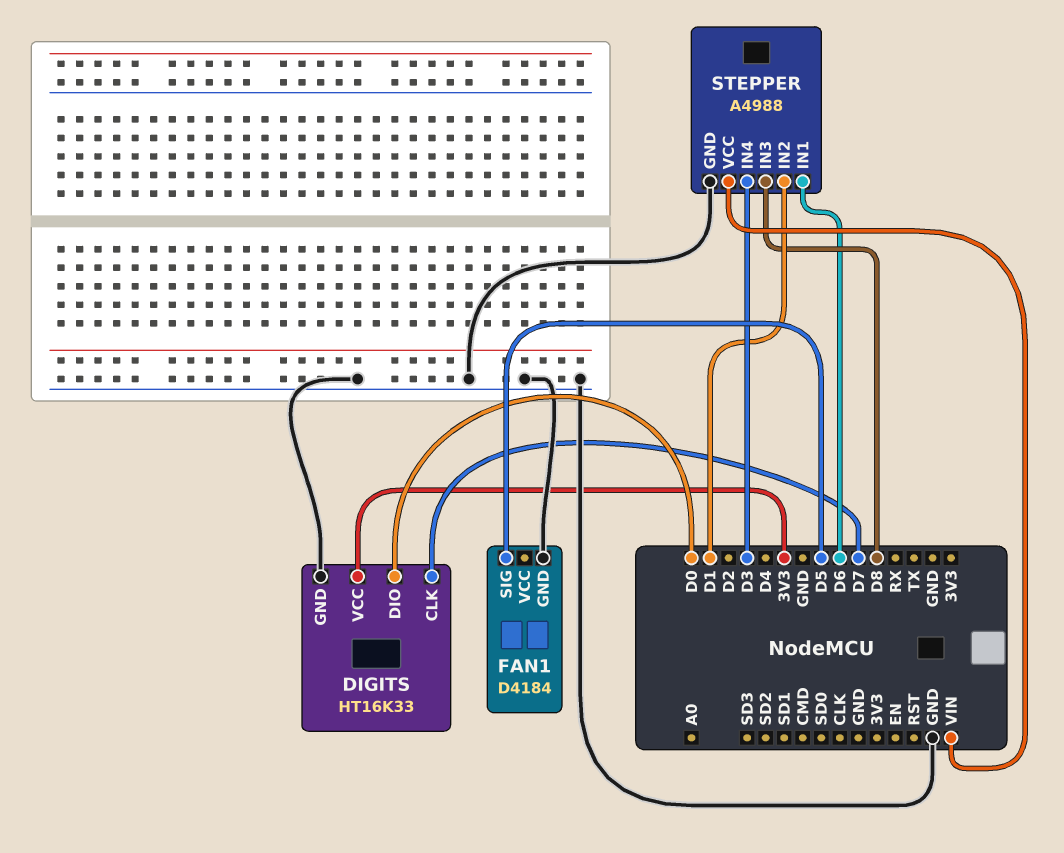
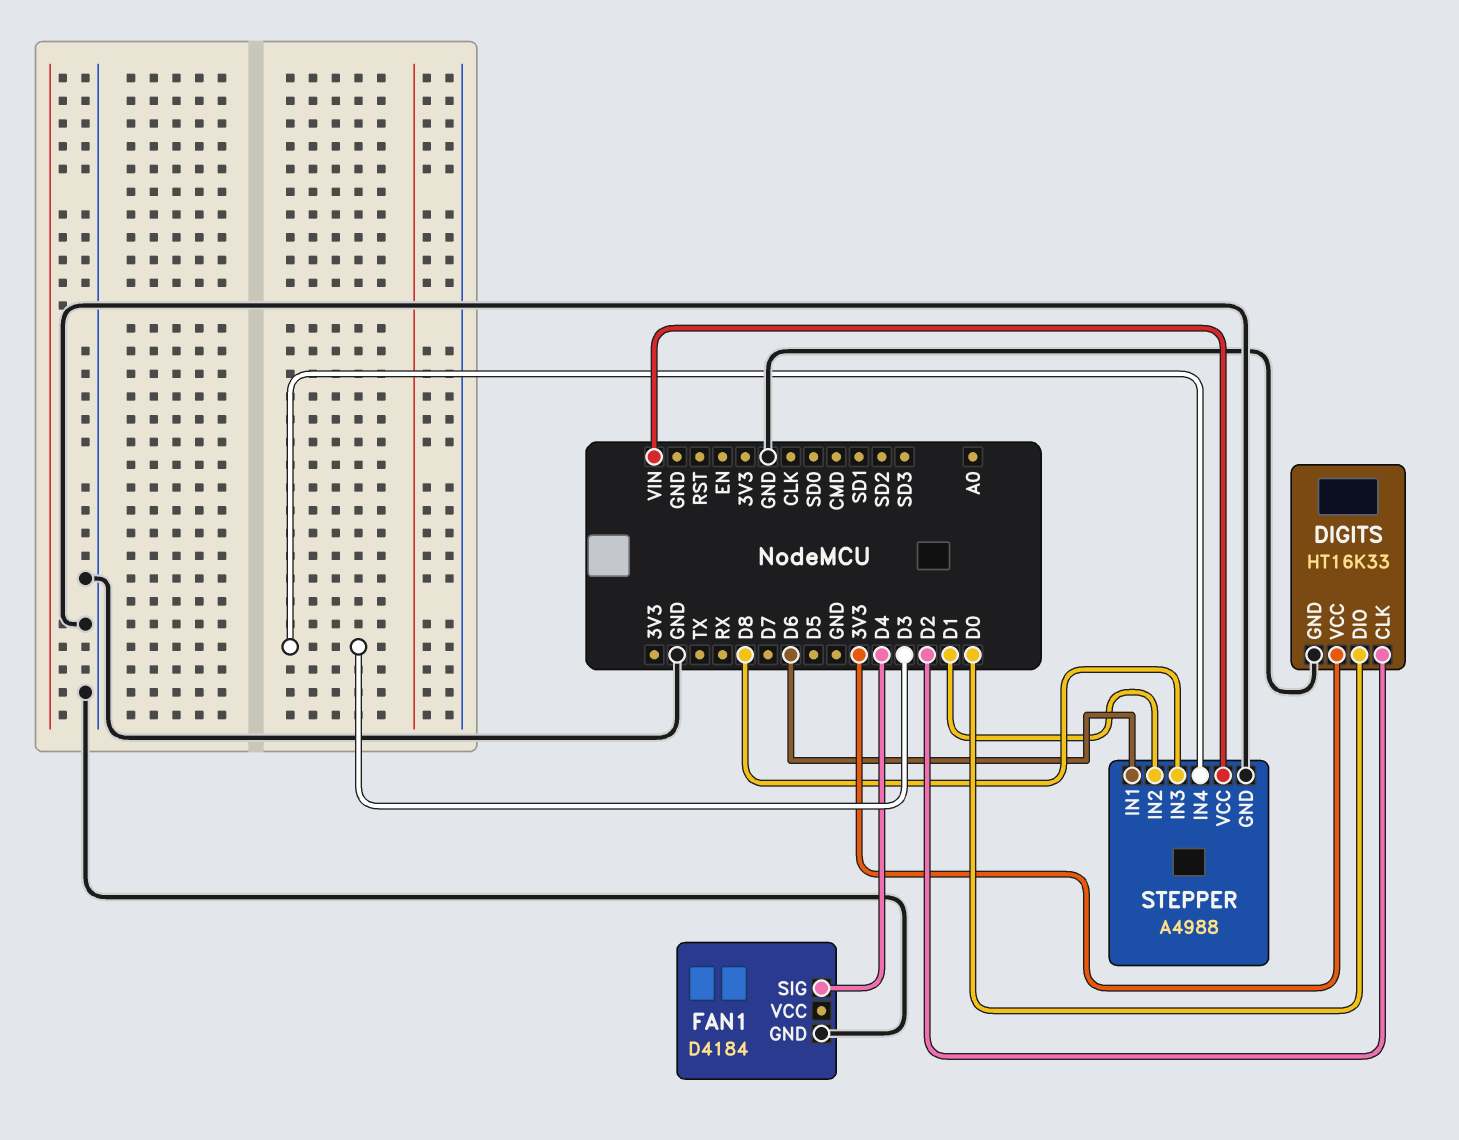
DIGITS pin CLK: D7 -> D2
FAN1 pin SIG: D5 -> D4

